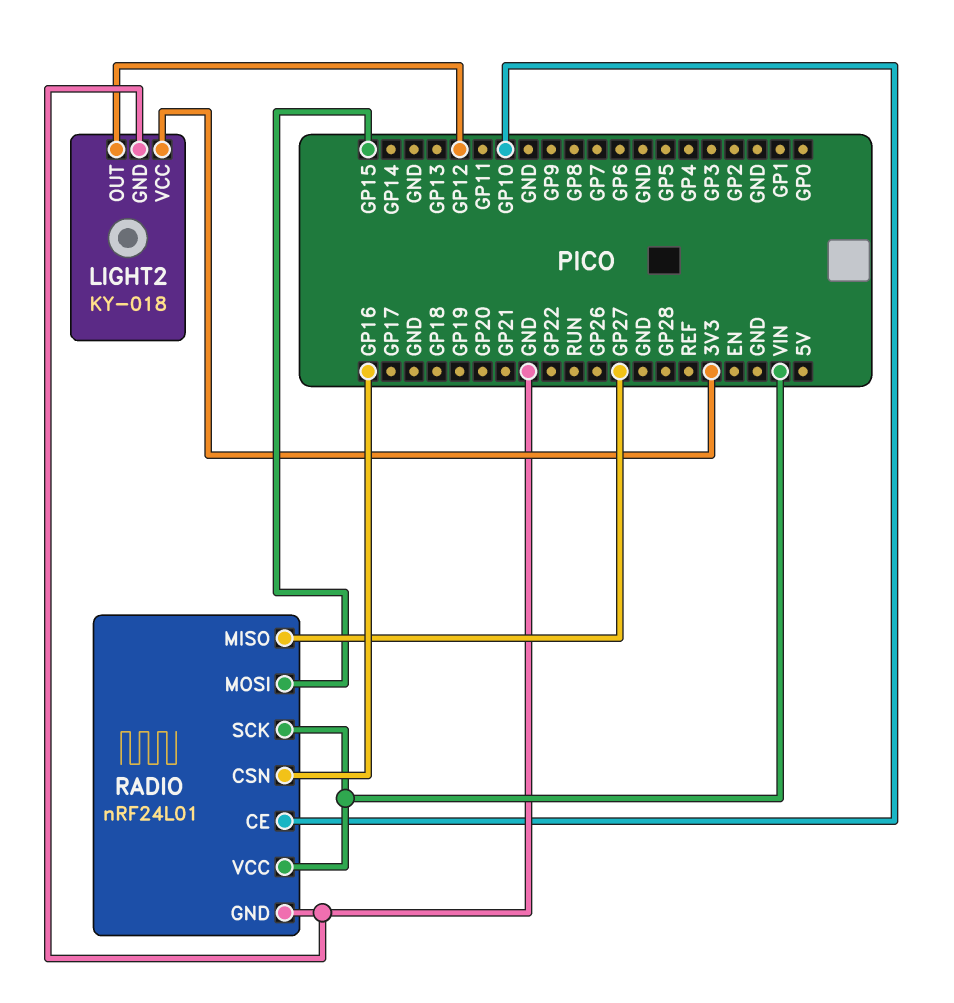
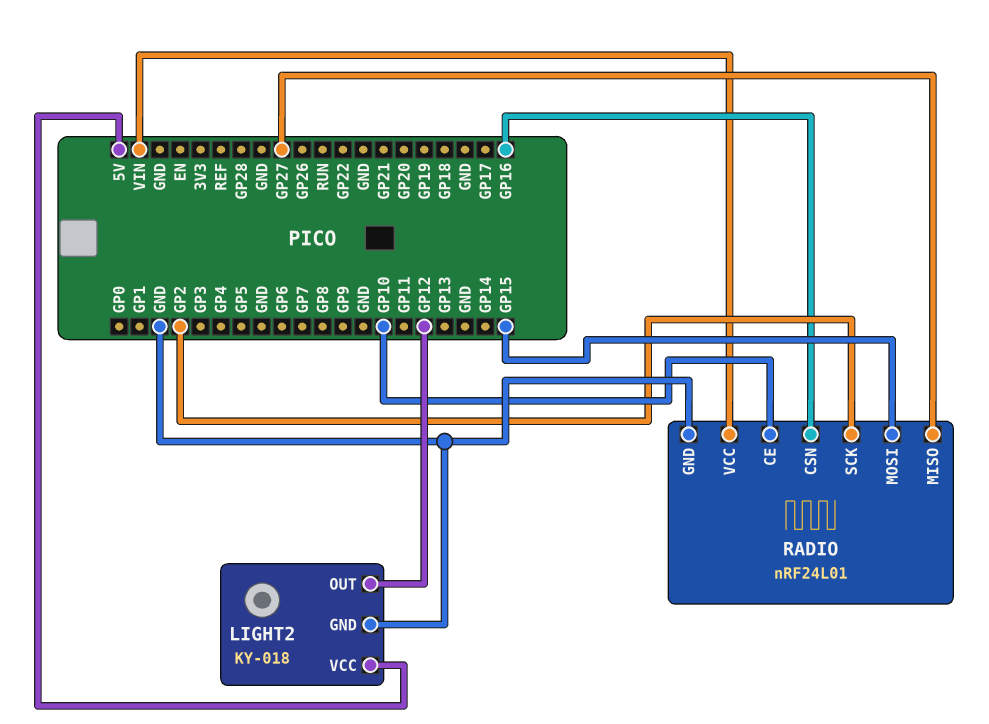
LIGHT2 pin VCC: 3V3 -> 5V
RADIO pin SCK: VIN -> GP2

